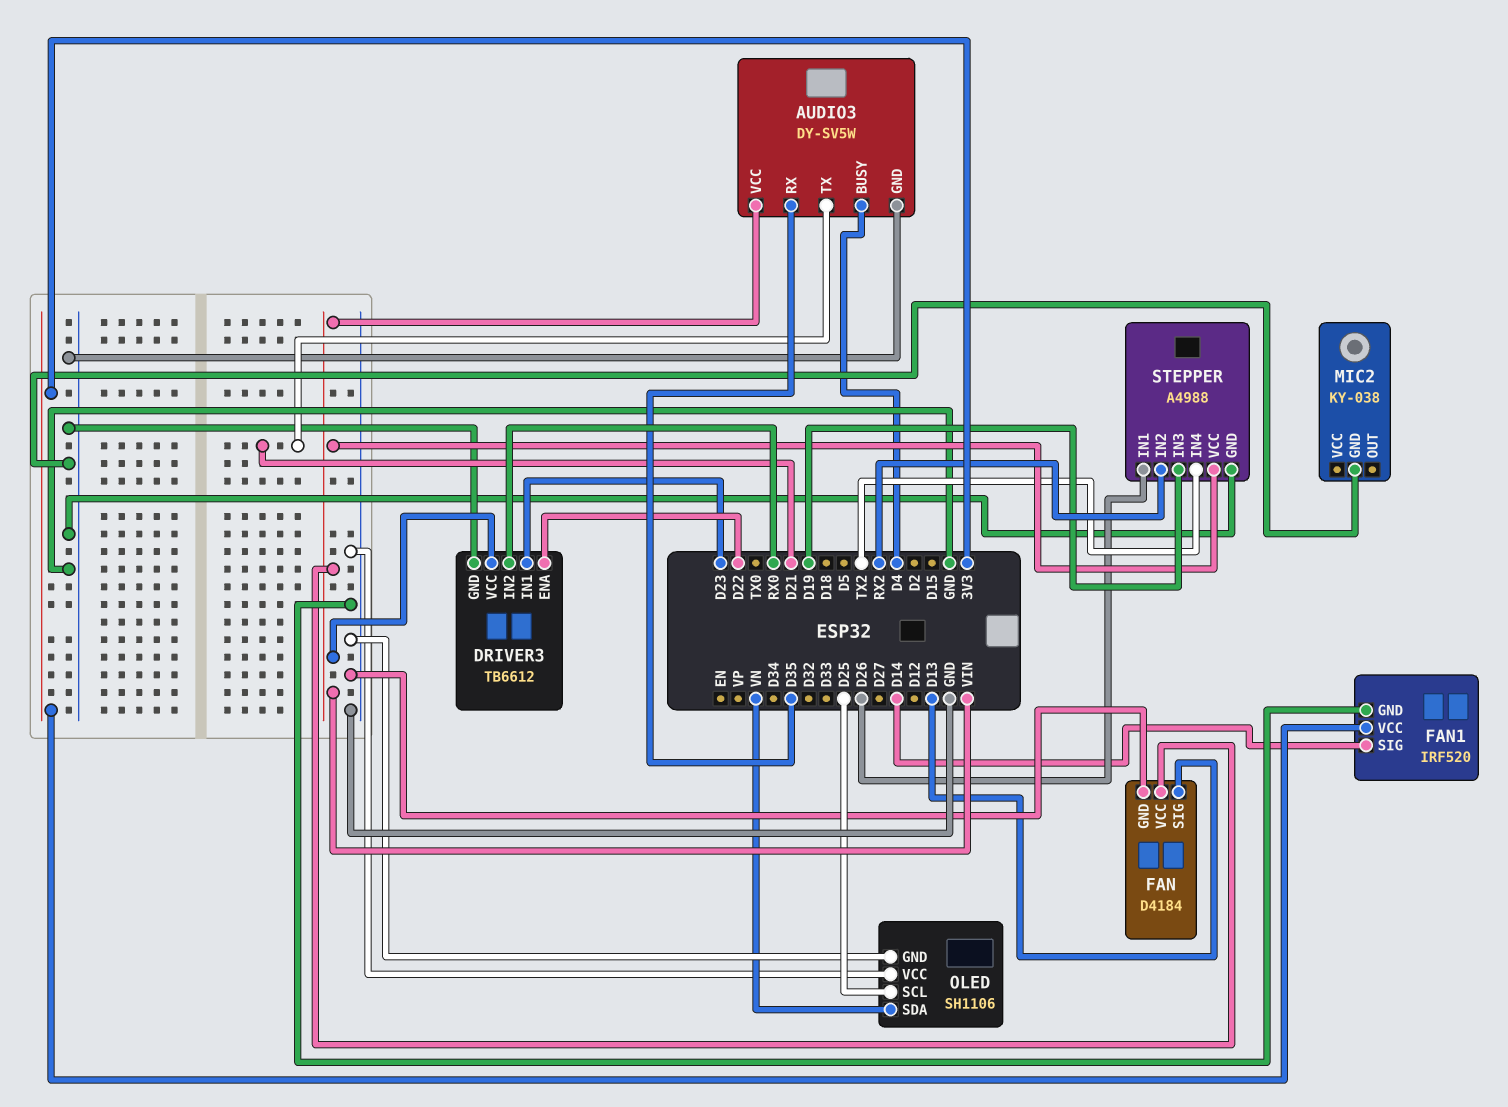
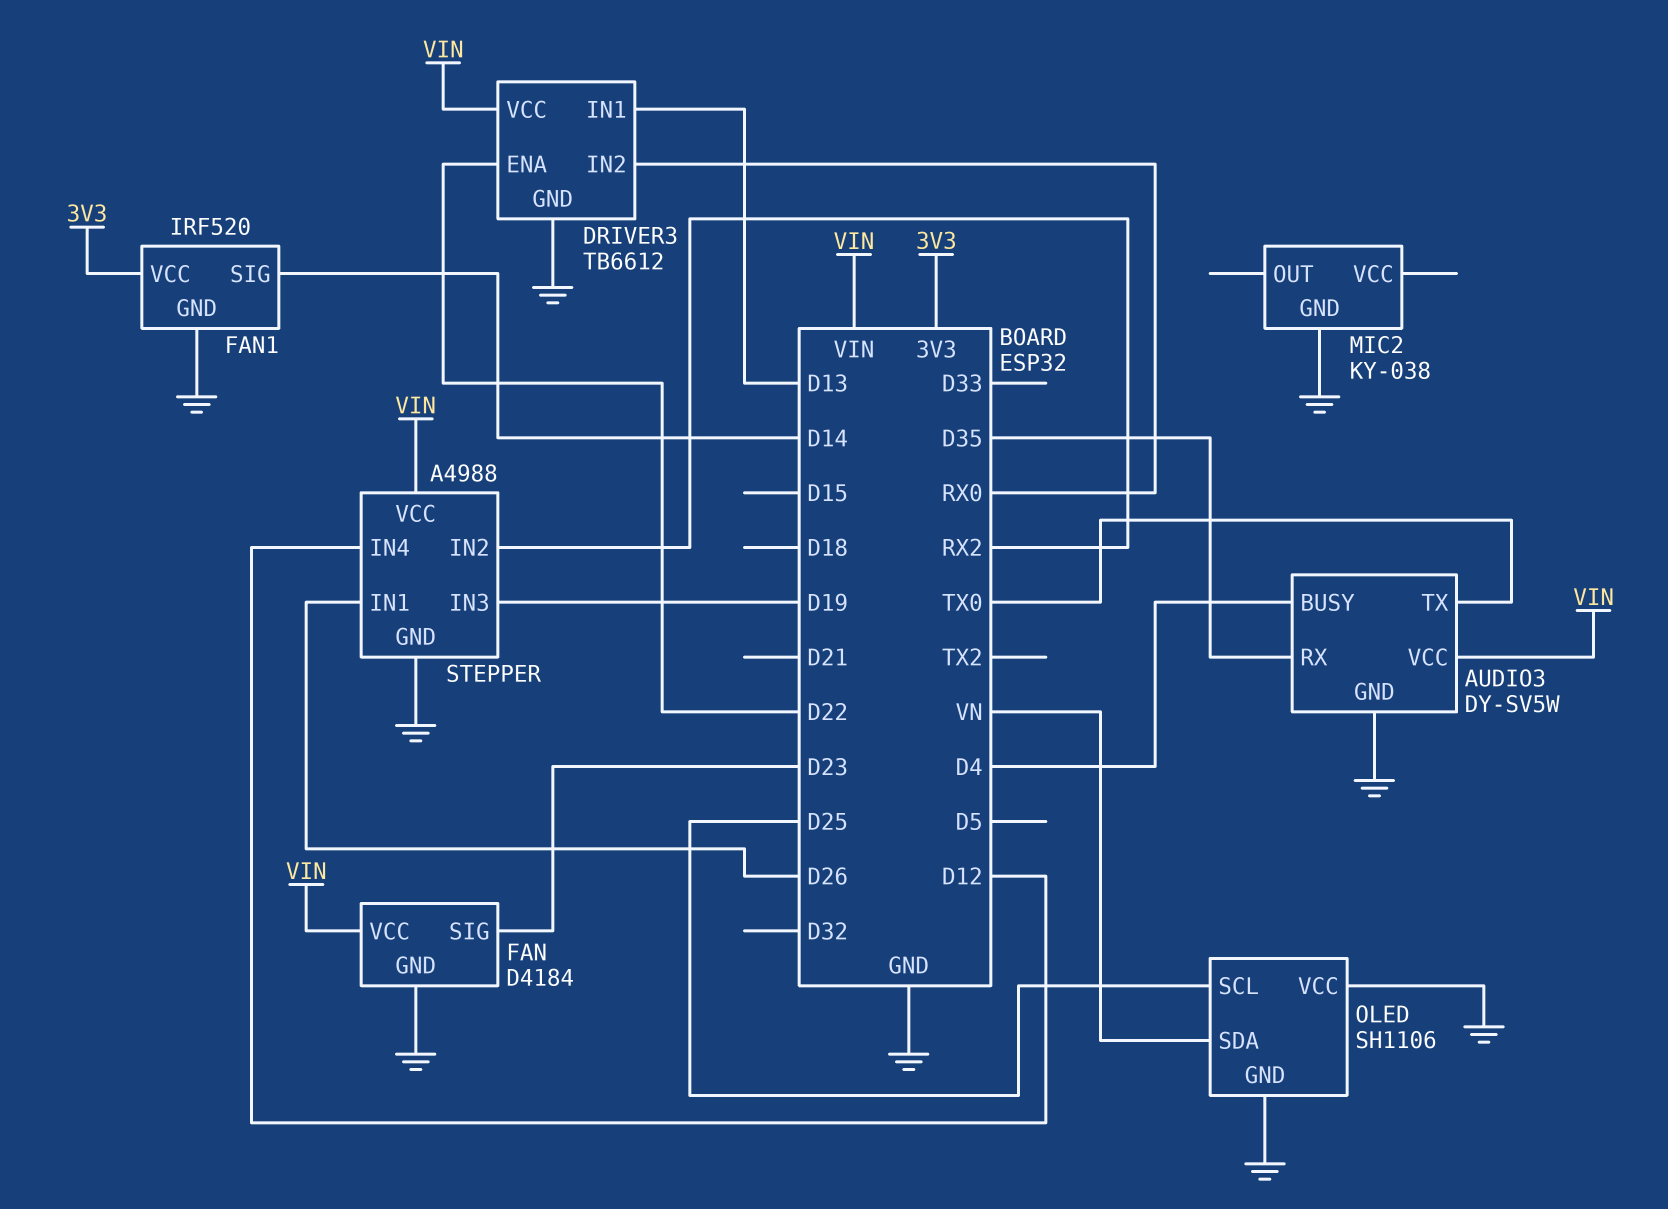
AUDIO3 pin TX: D21 -> TX0
DRIVER3 pin IN1: D23 -> D13
FAN pin SIG: D13 -> D23
STEPPER pin IN4: TX2 -> D12

